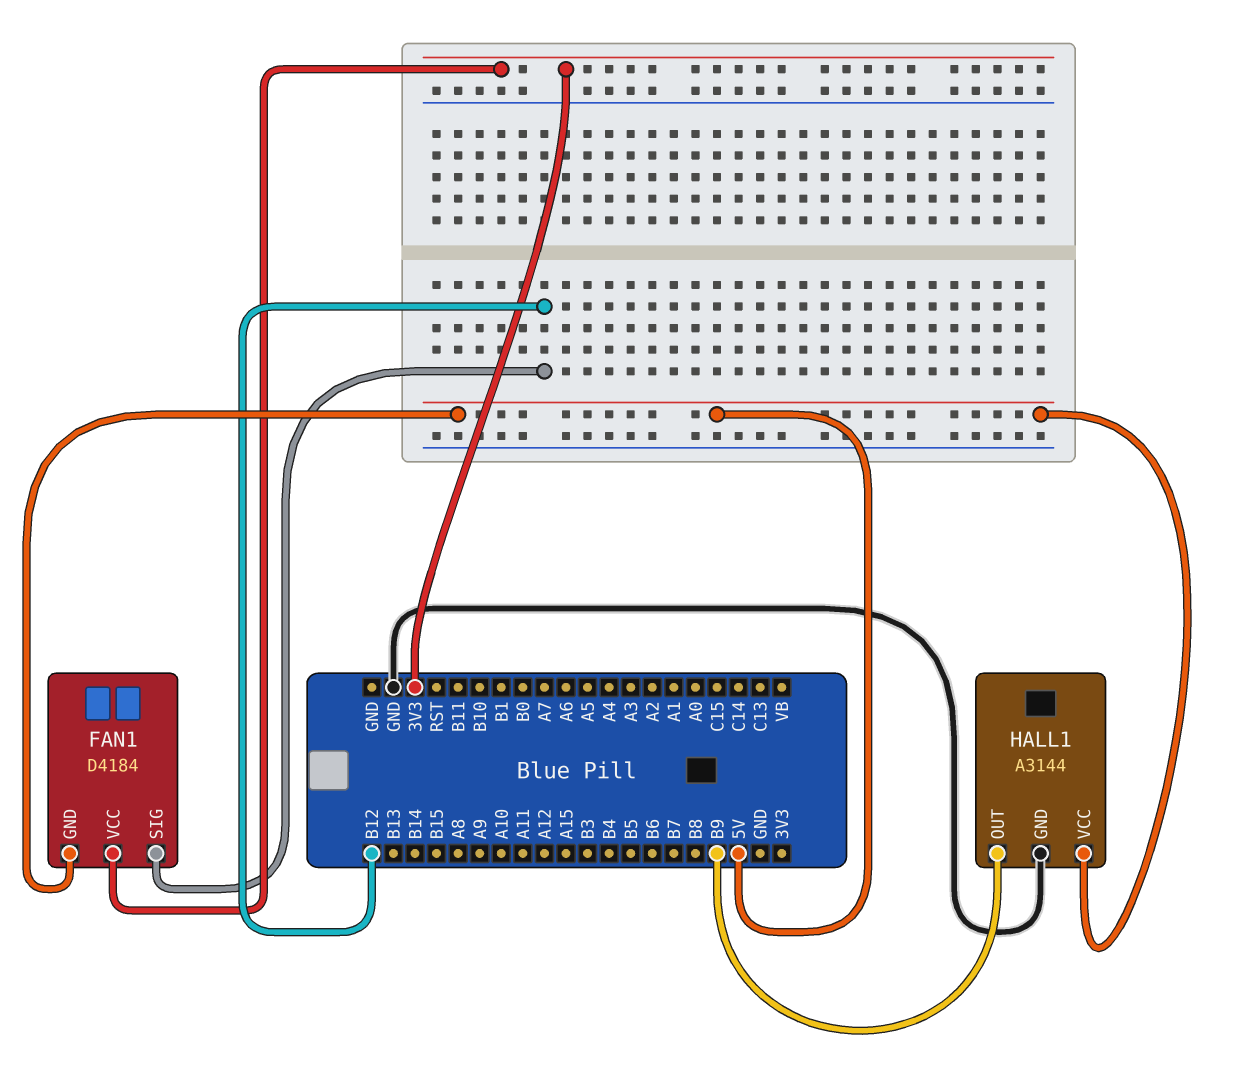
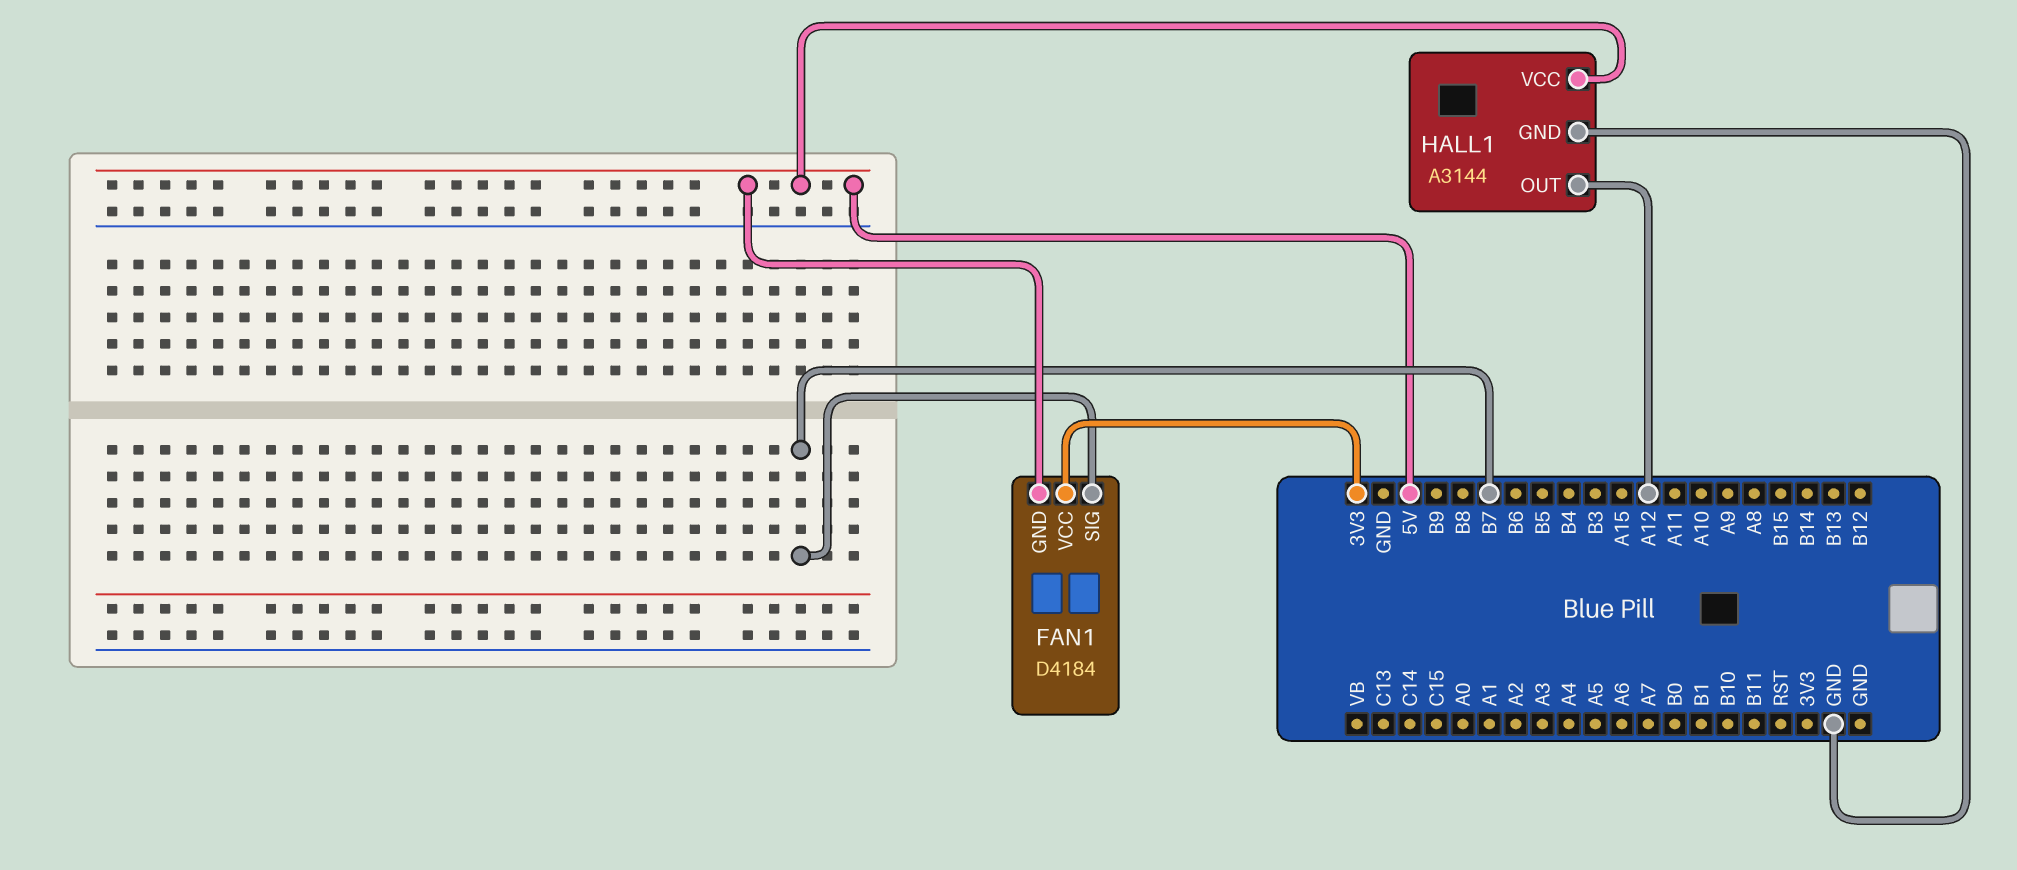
FAN1 pin SIG: B12 -> B7
HALL1 pin OUT: B9 -> A12

